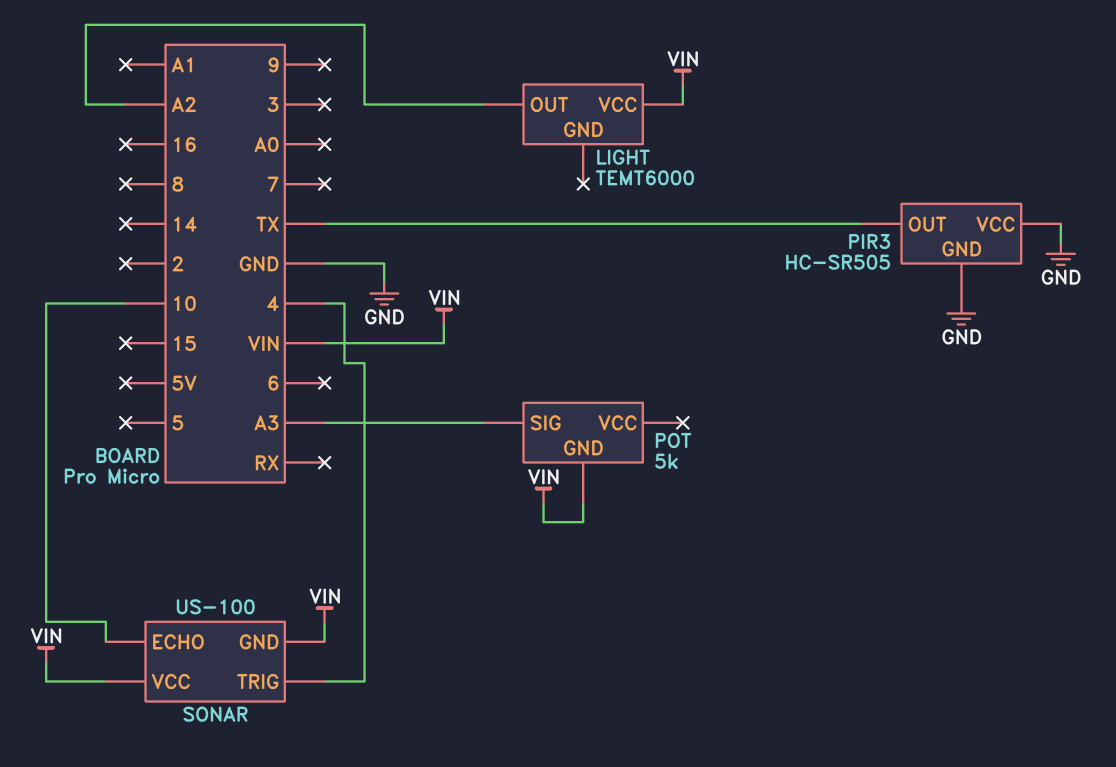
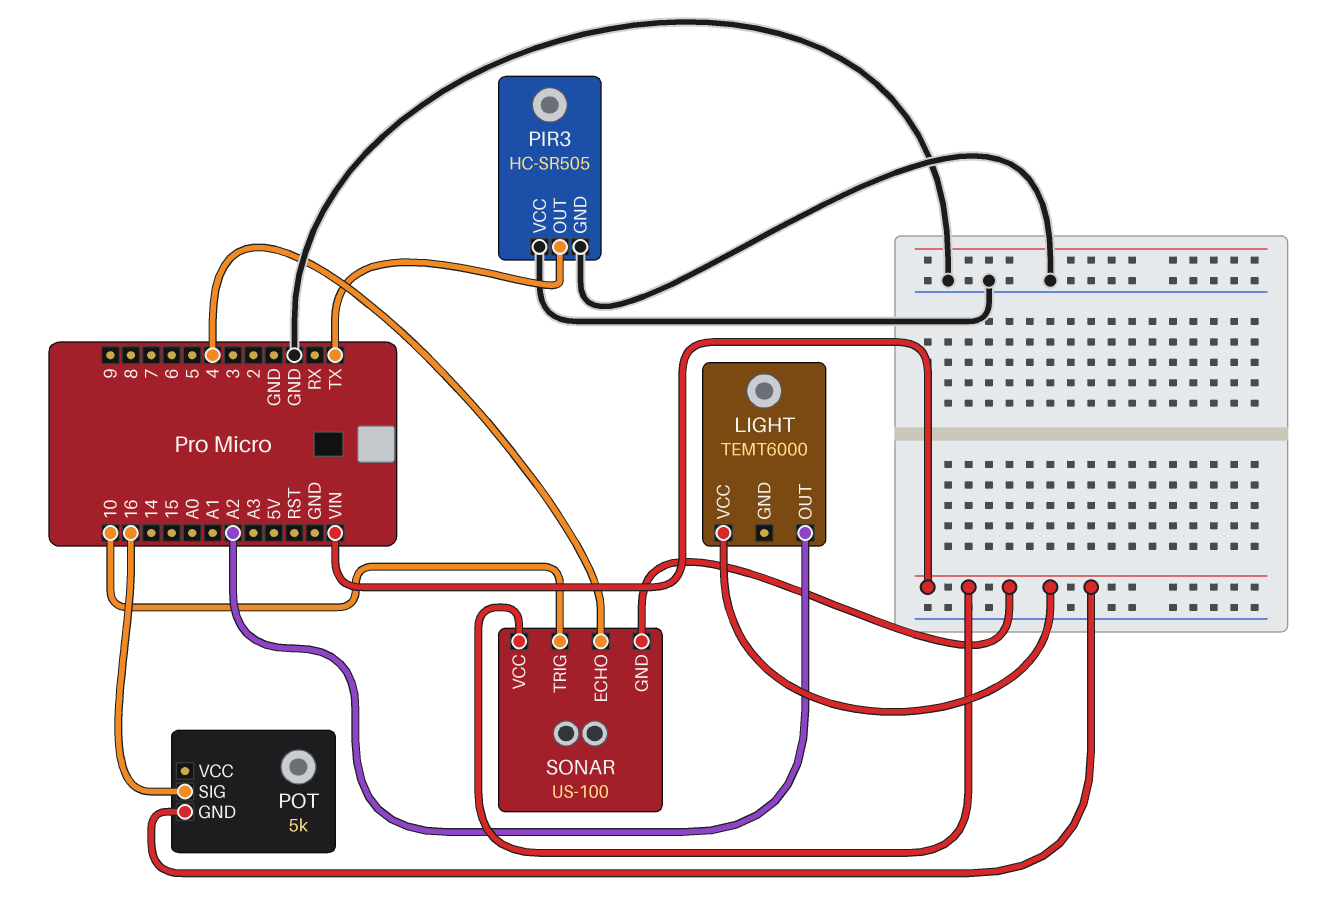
POT pin SIG: A3 -> 16
SONAR pin ECHO: 10 -> 4
SONAR pin TRIG: 4 -> 10

